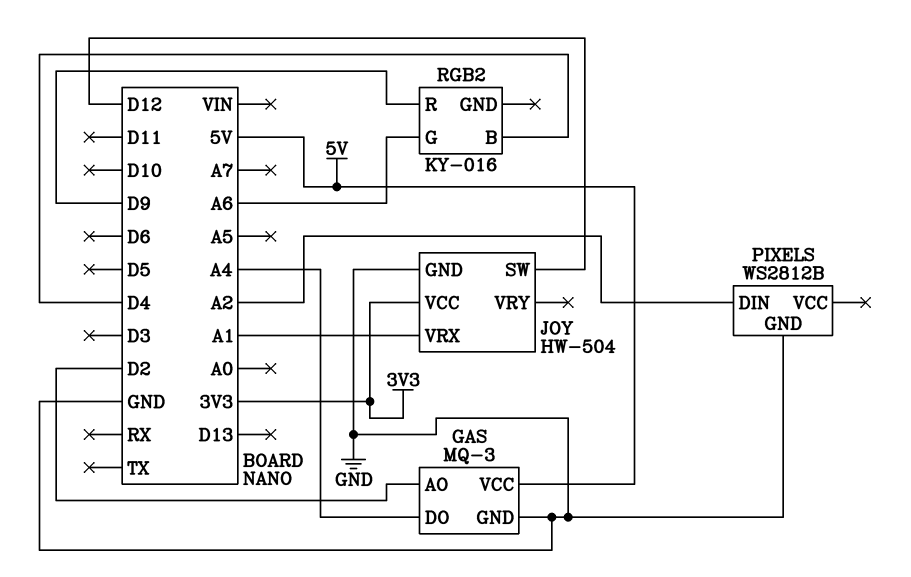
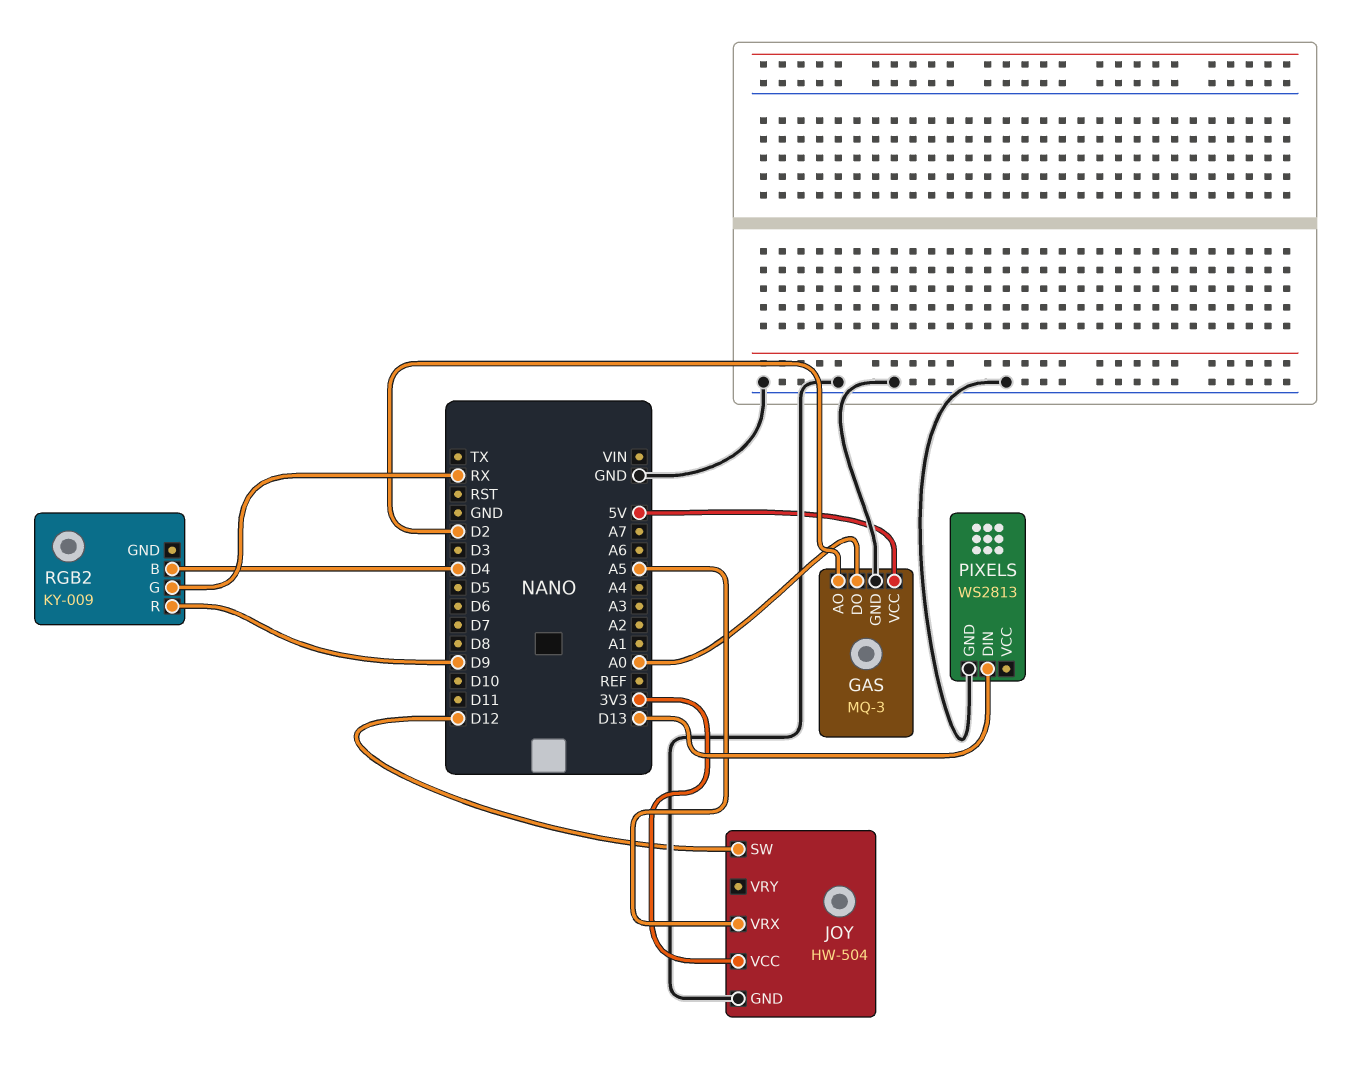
GAS pin DO: A4 -> A0
JOY pin VRX: A1 -> A5
PIXELS: WS2812B -> WS2813
PIXELS pin DIN: A2 -> D13
RGB2: KY-016 -> KY-009
RGB2 pin G: A6 -> RX

